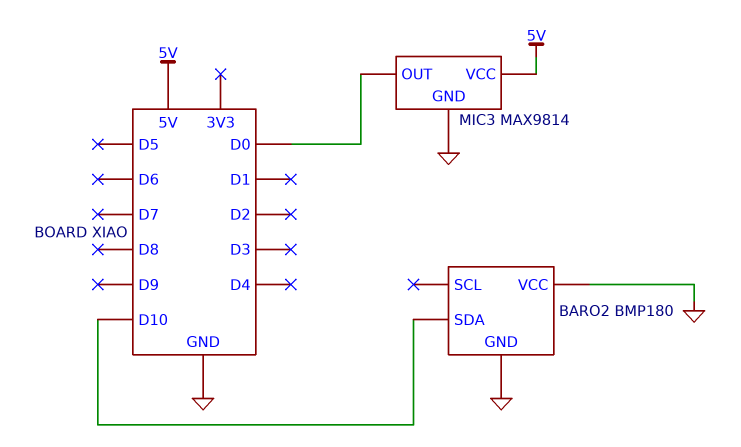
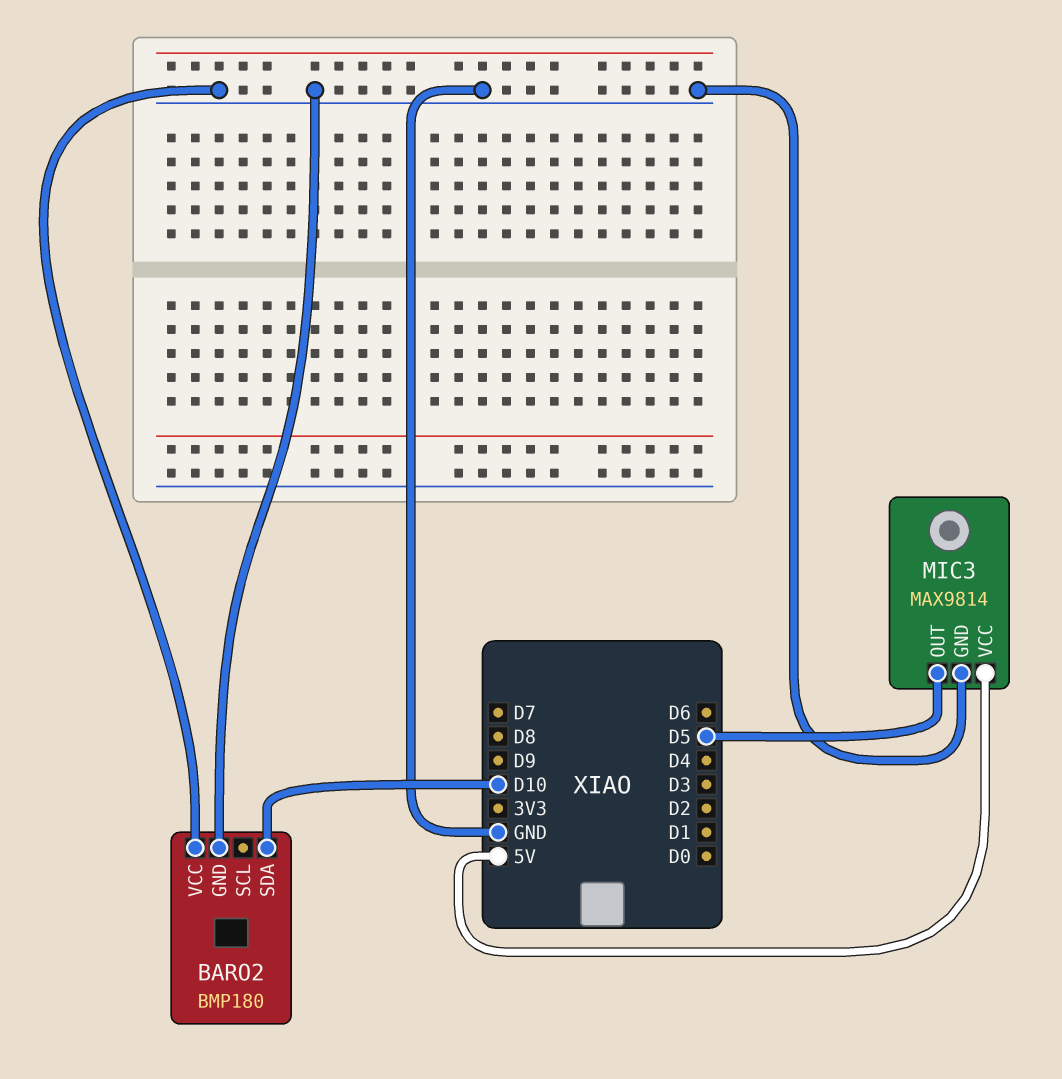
MIC3 pin OUT: D0 -> D5

